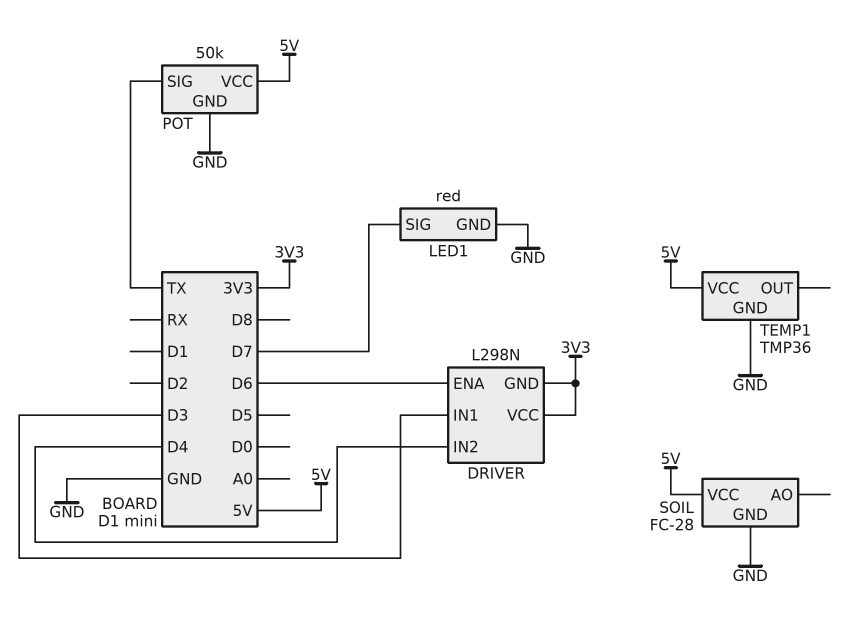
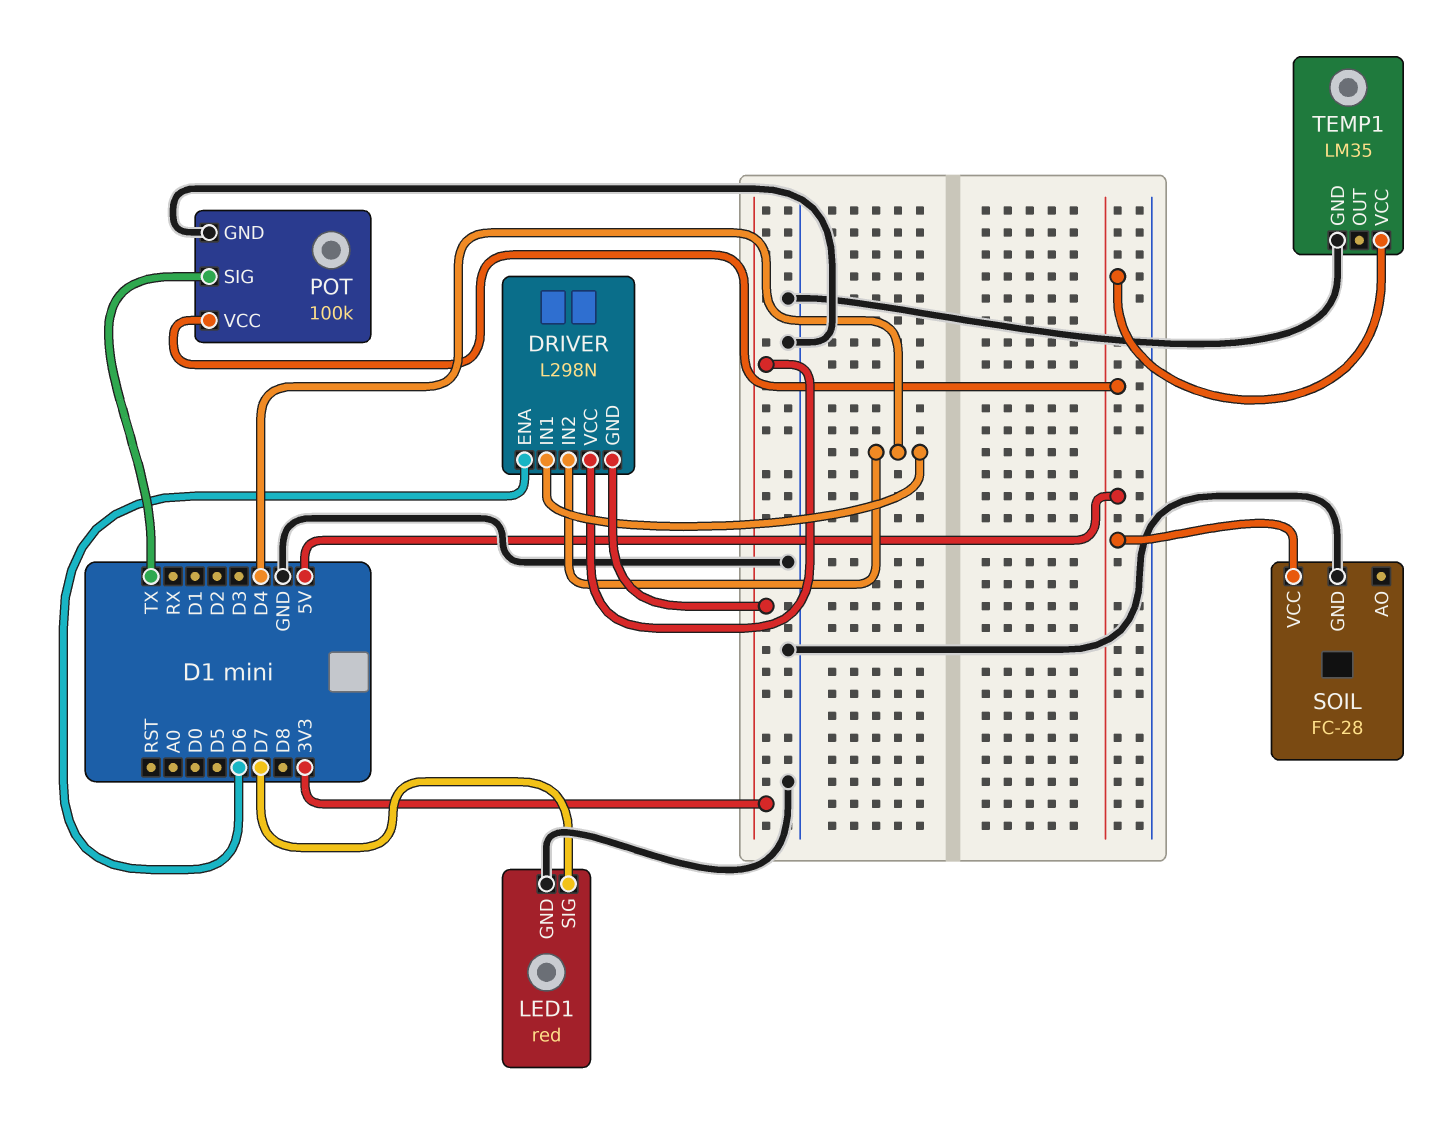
DRIVER pin IN1: D3 -> D4
POT: 50k -> 100k
TEMP1: TMP36 -> LM35

